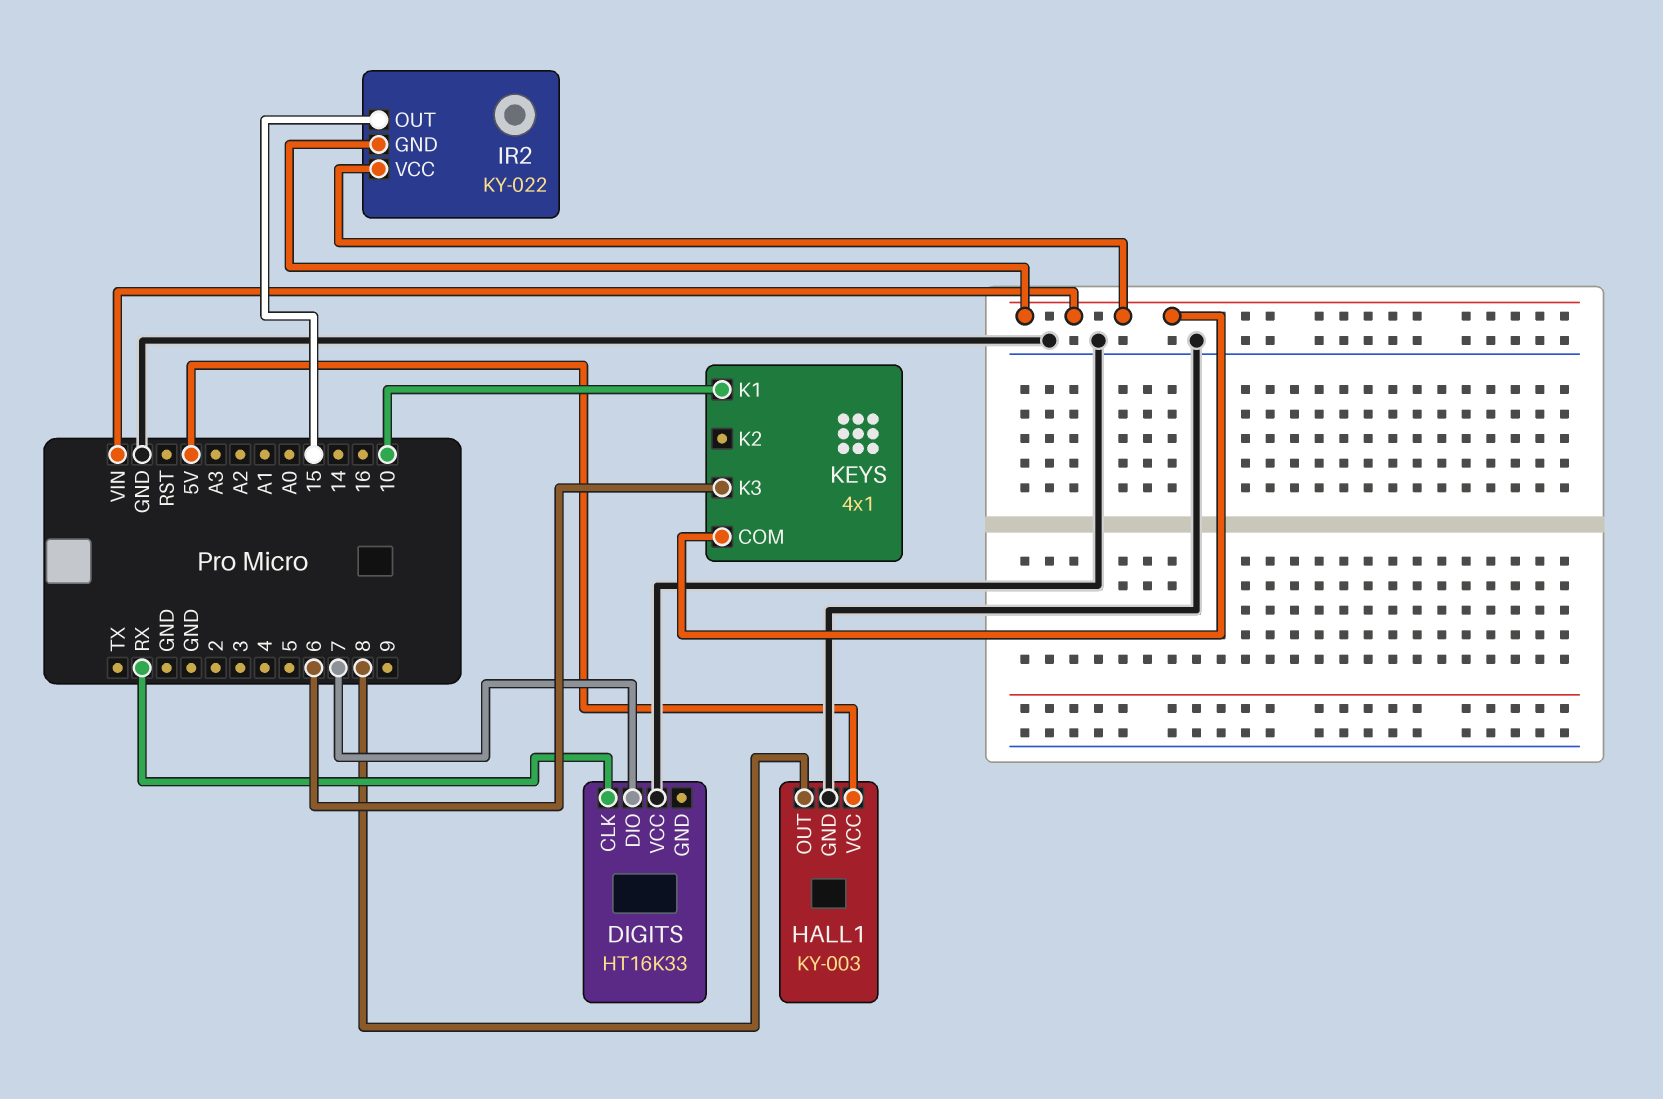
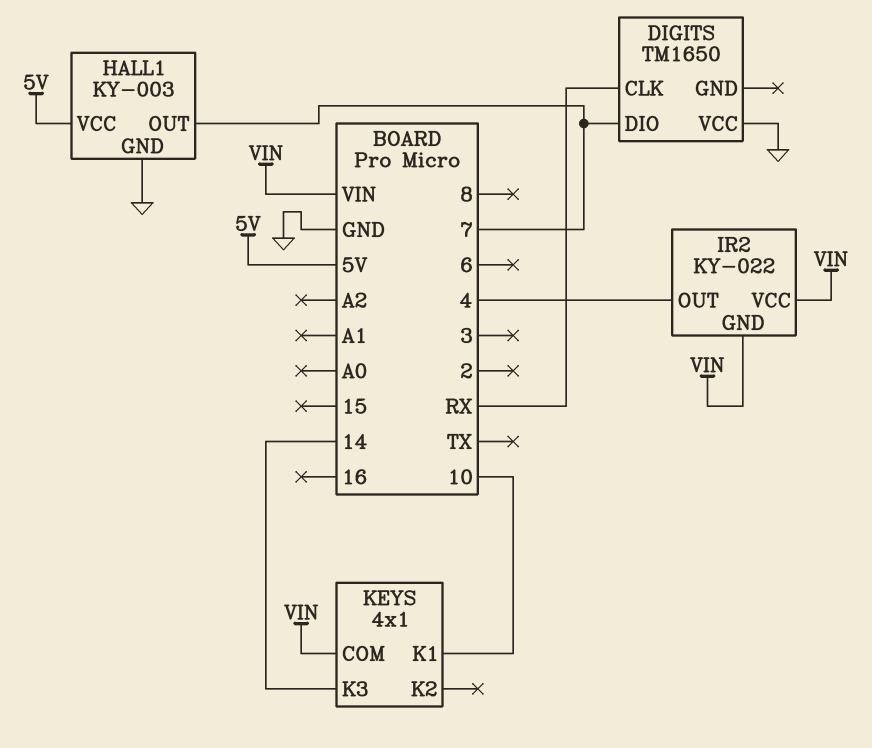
DIGITS: HT16K33 -> TM1650
HALL1 pin OUT: 8 -> 7
IR2 pin OUT: 15 -> 4
KEYS pin K3: 6 -> 14

